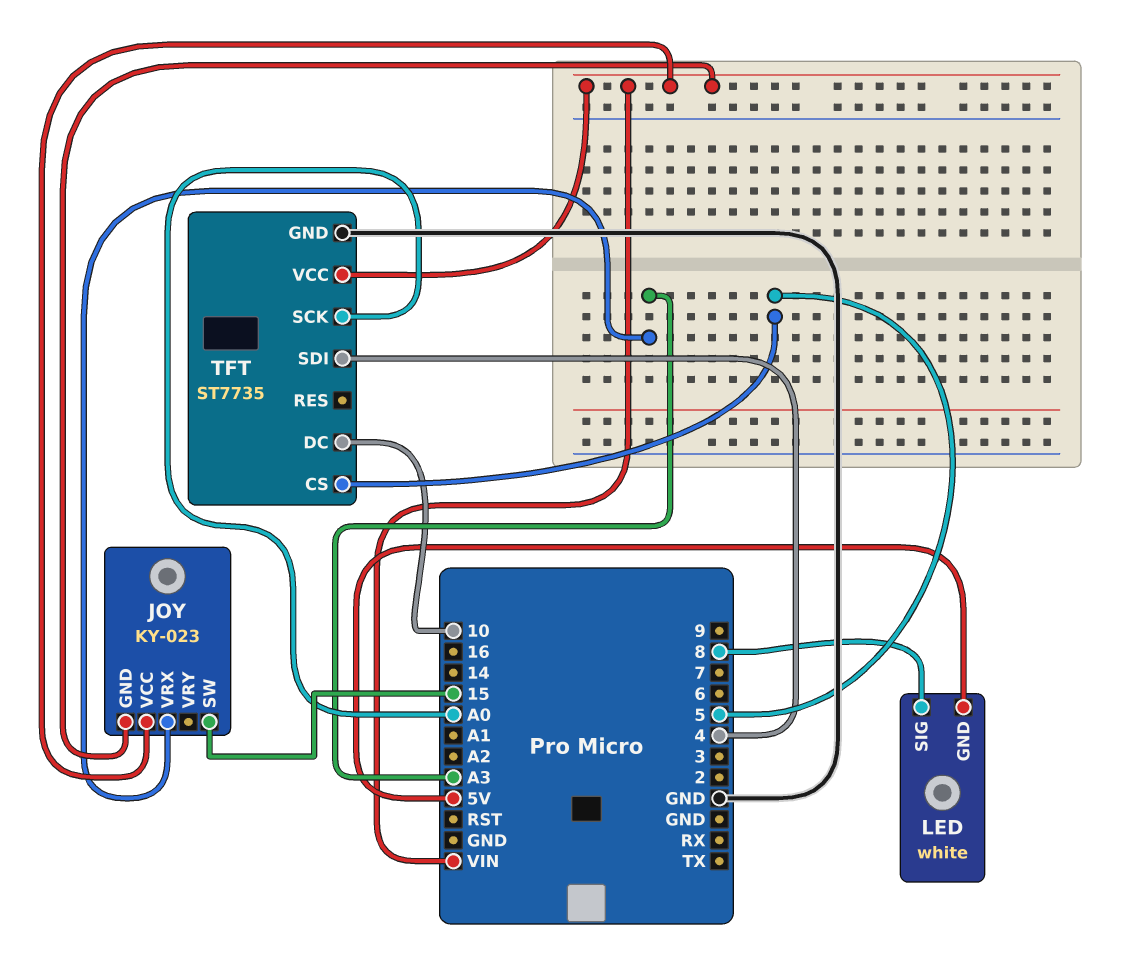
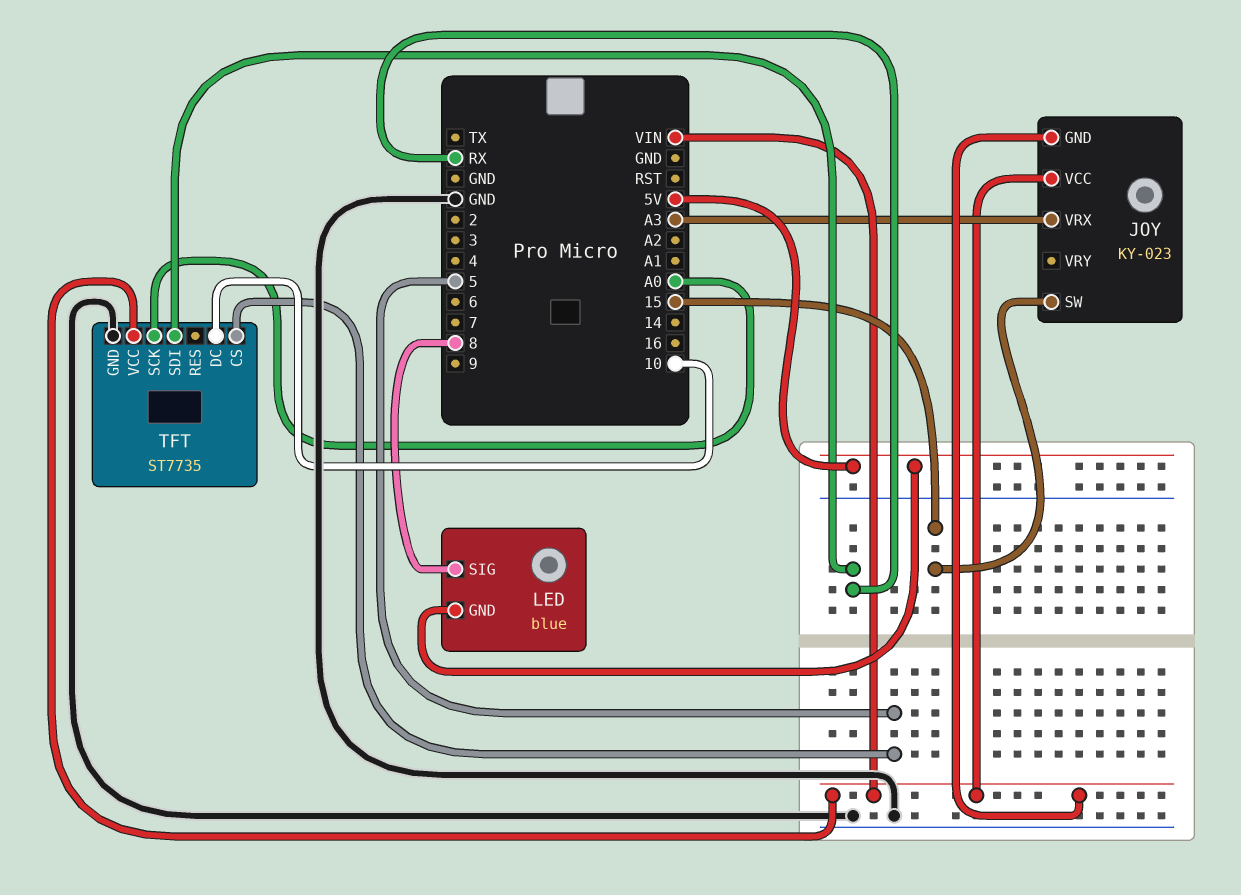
LED: white -> blue
TFT pin SDI: 4 -> RX

